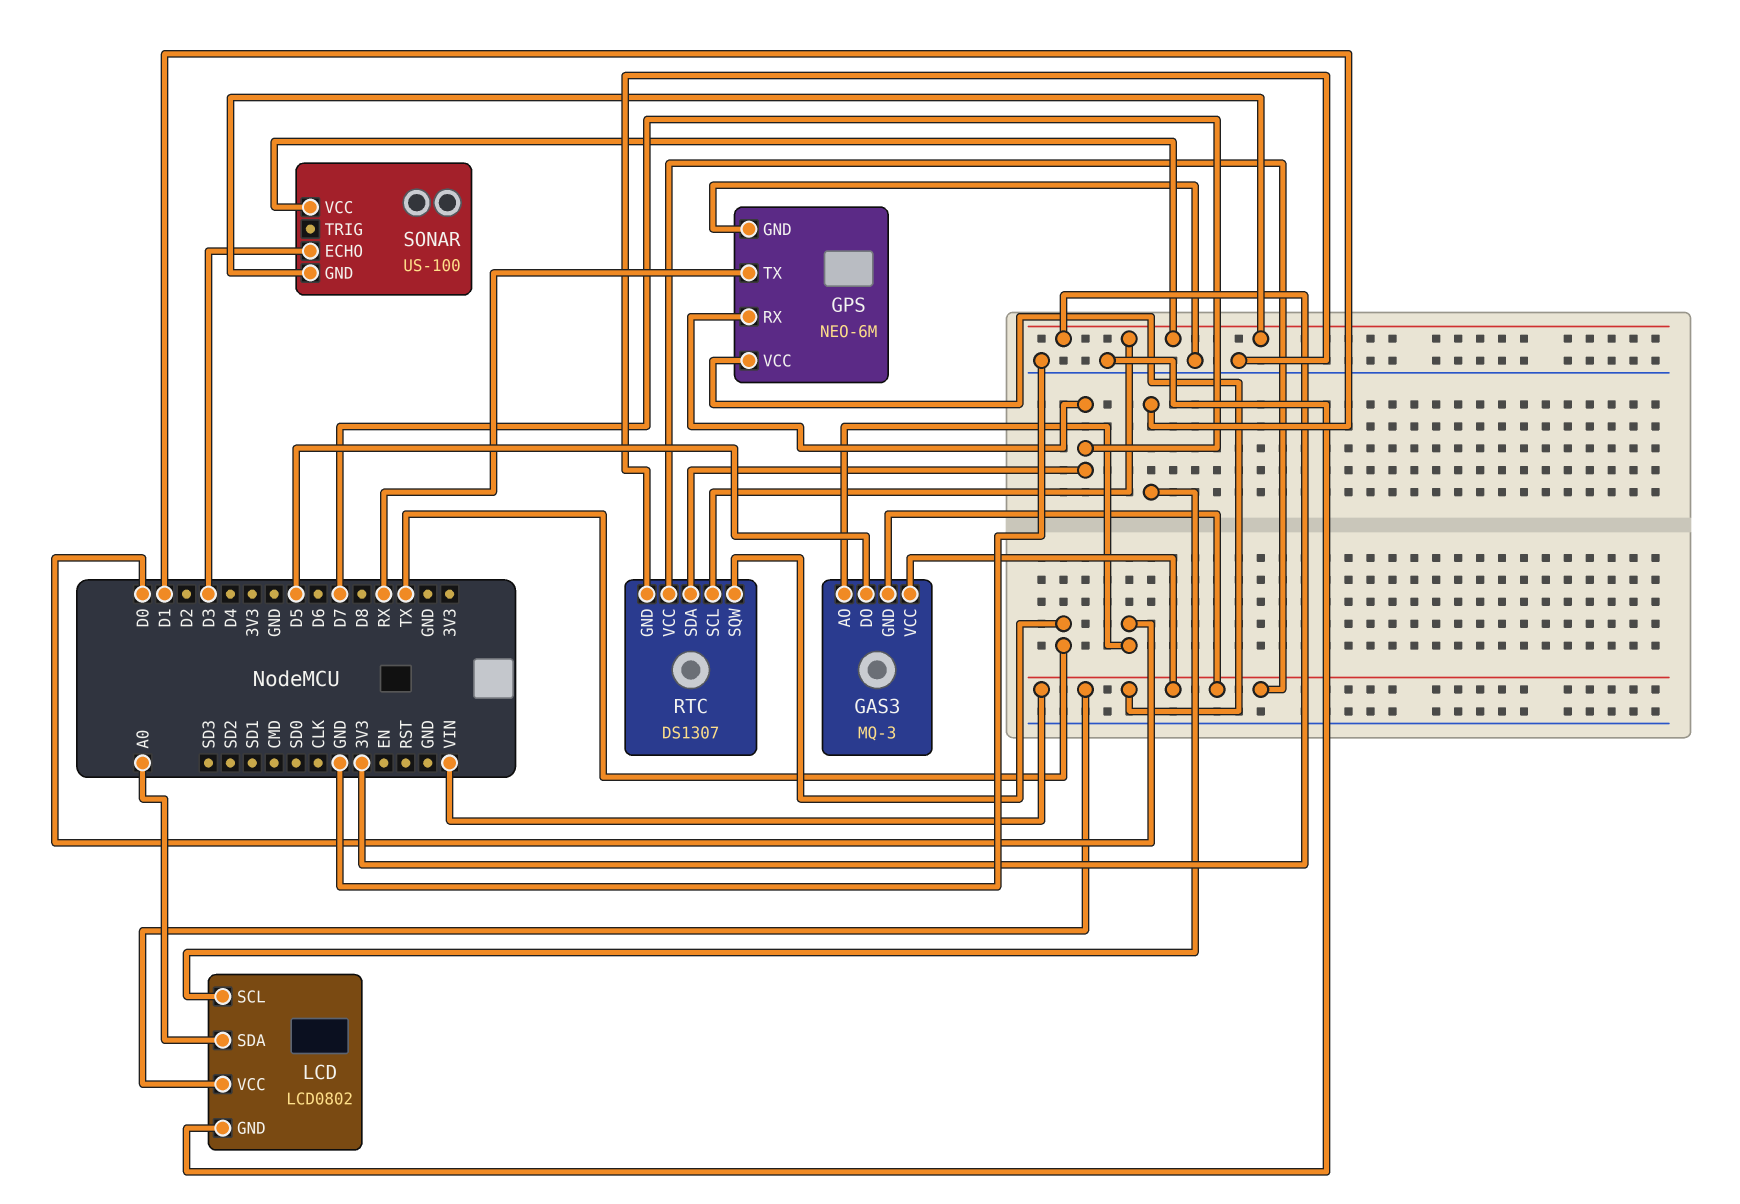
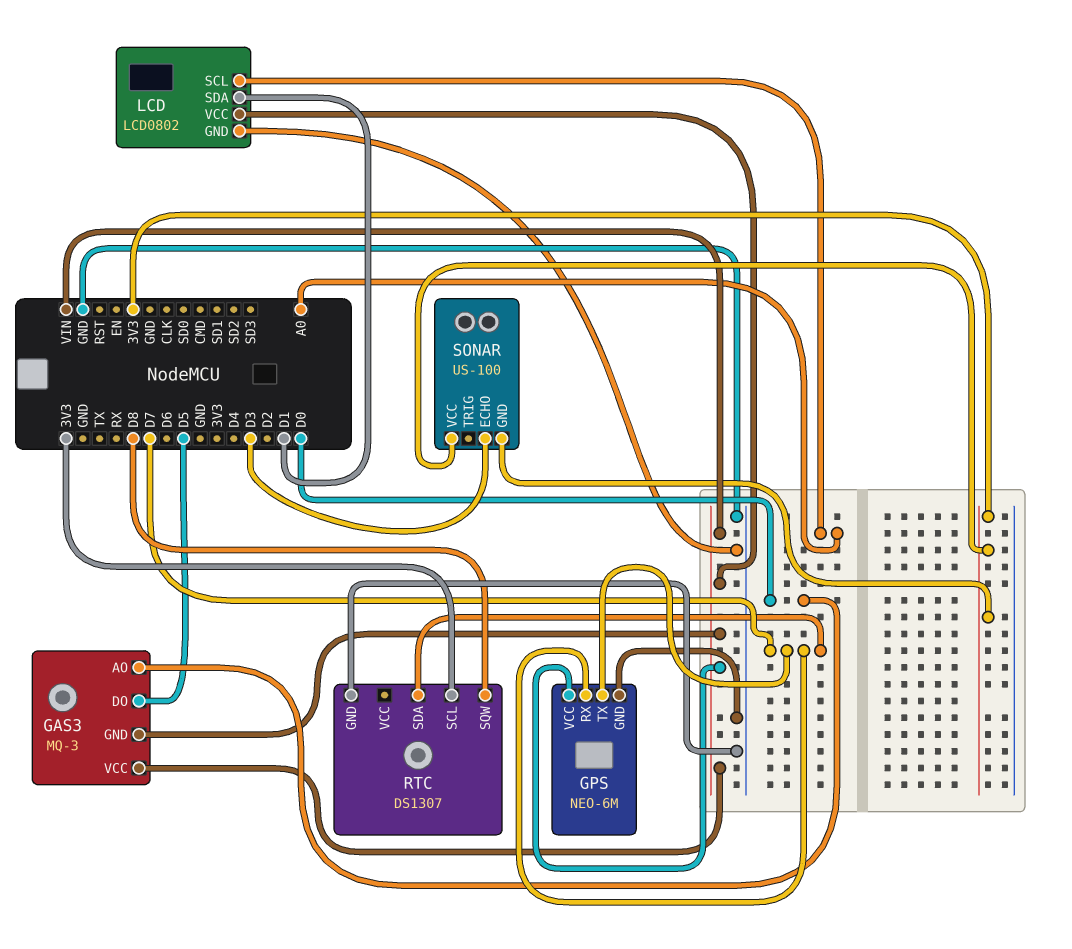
GPS pin TX: RX -> D7
LCD pin SCL: D1 -> A0
LCD pin SDA: A0 -> D1
RTC pin SQW: TX -> D8
RTC pin VCC: VIN -> none

